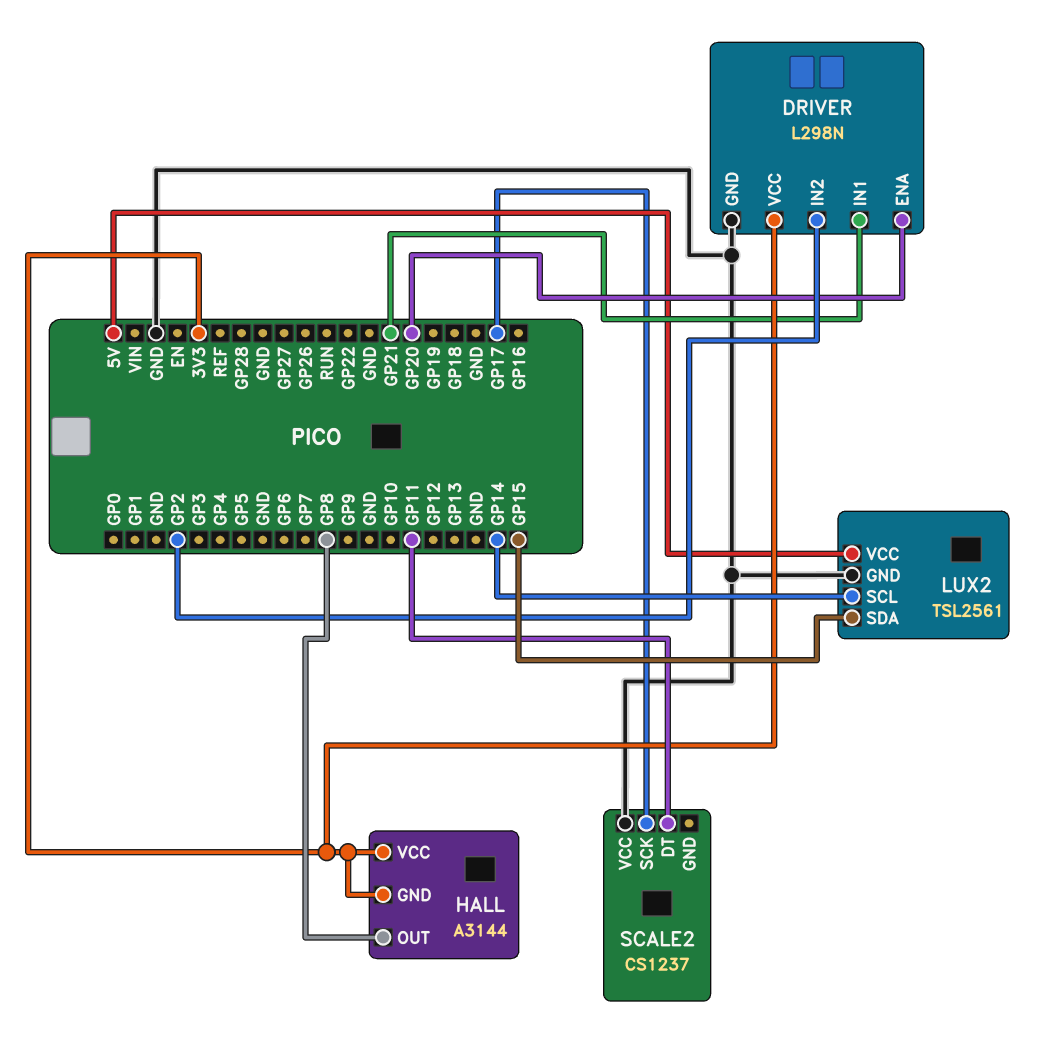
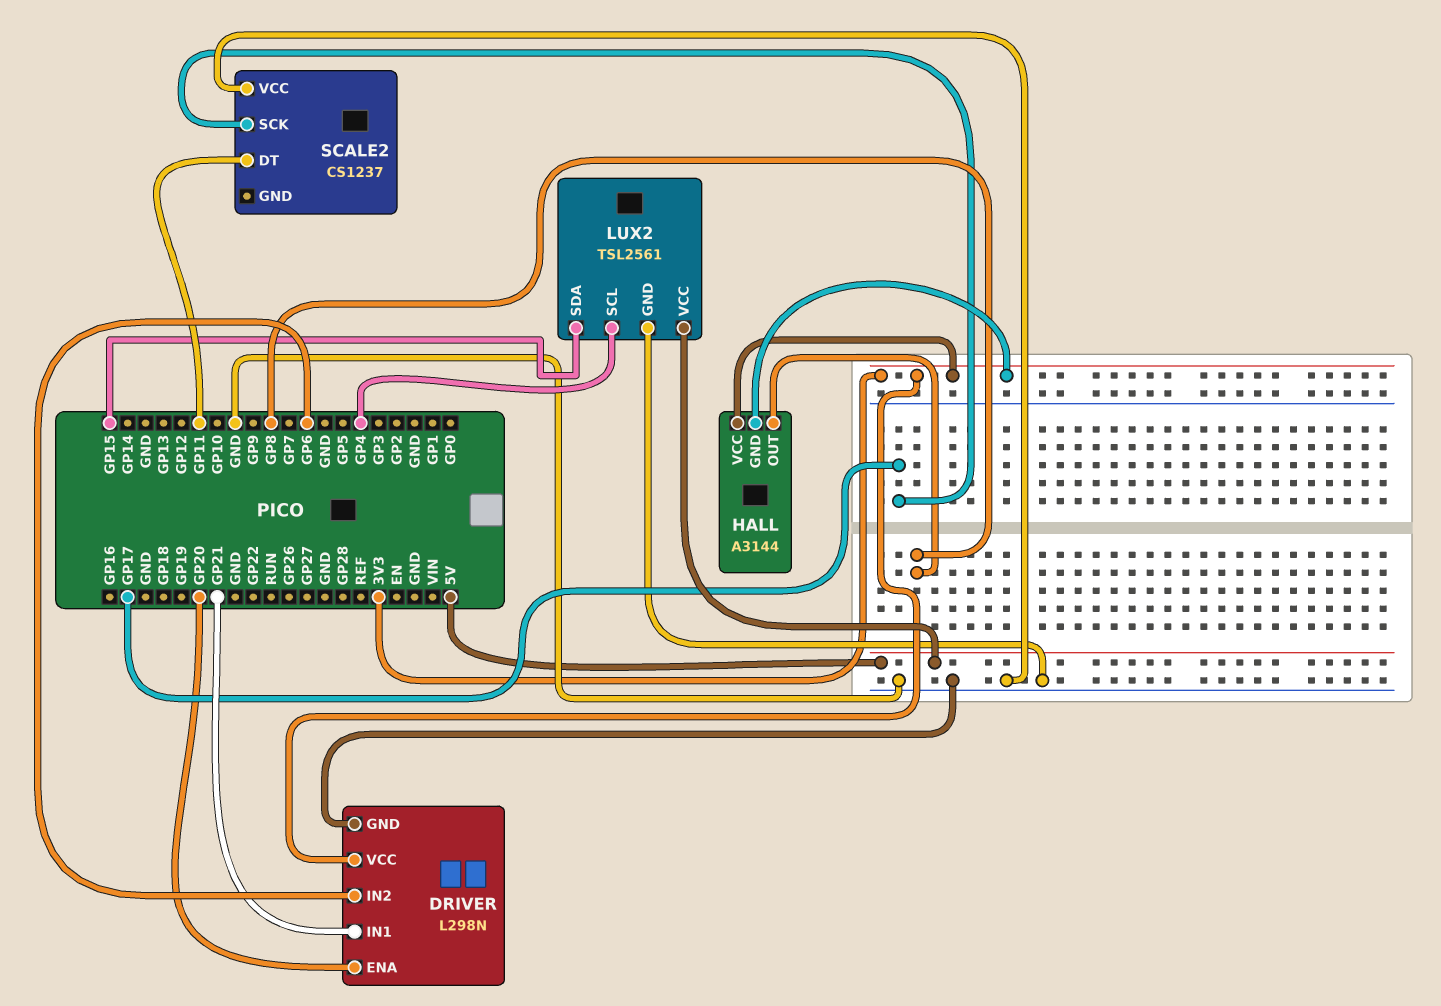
DRIVER pin IN2: GP2 -> GP6
LUX2 pin SCL: GP14 -> GP4

